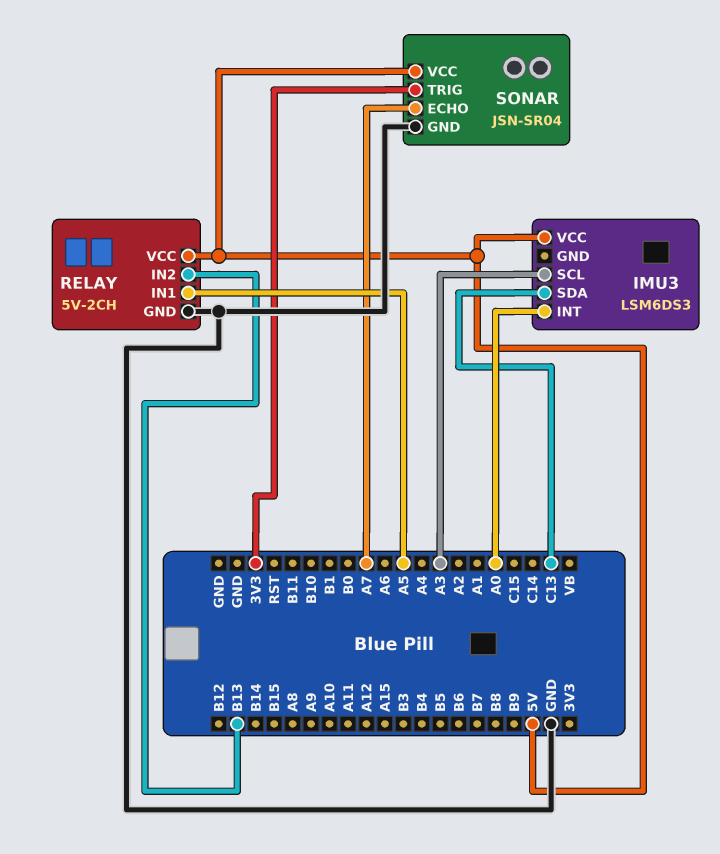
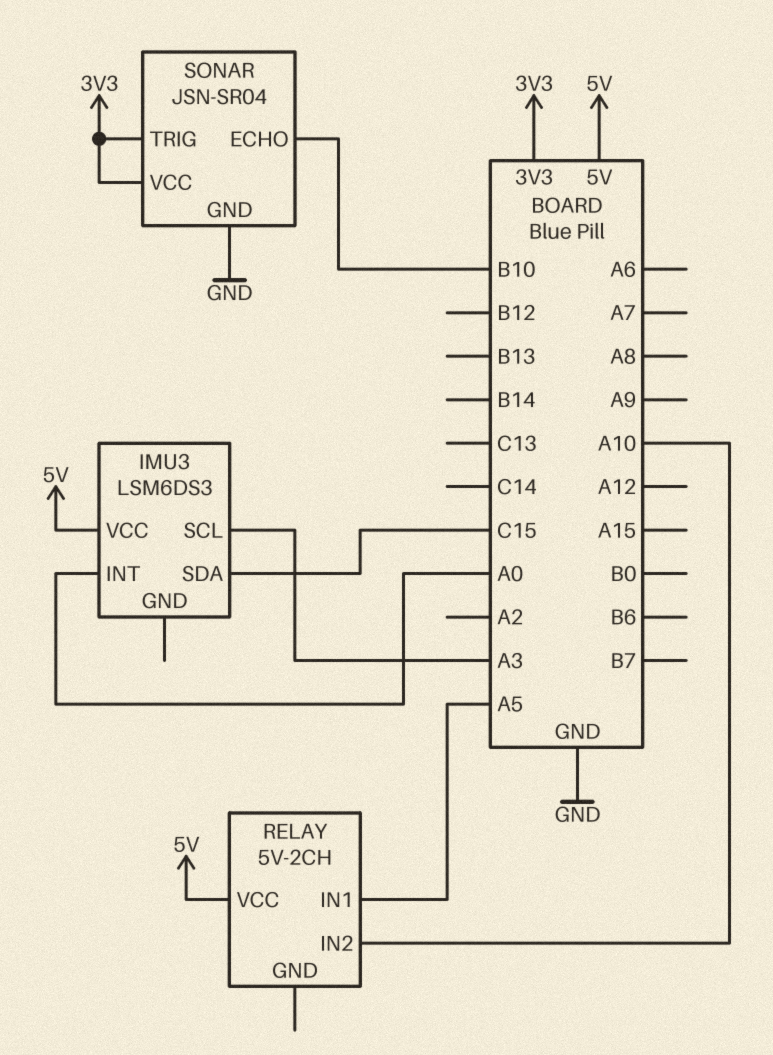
IMU3 pin SDA: C13 -> C15
RELAY pin GND: GND -> none
RELAY pin IN2: B13 -> A10
SONAR pin ECHO: A7 -> B10
SONAR pin VCC: 5V -> 3V3

